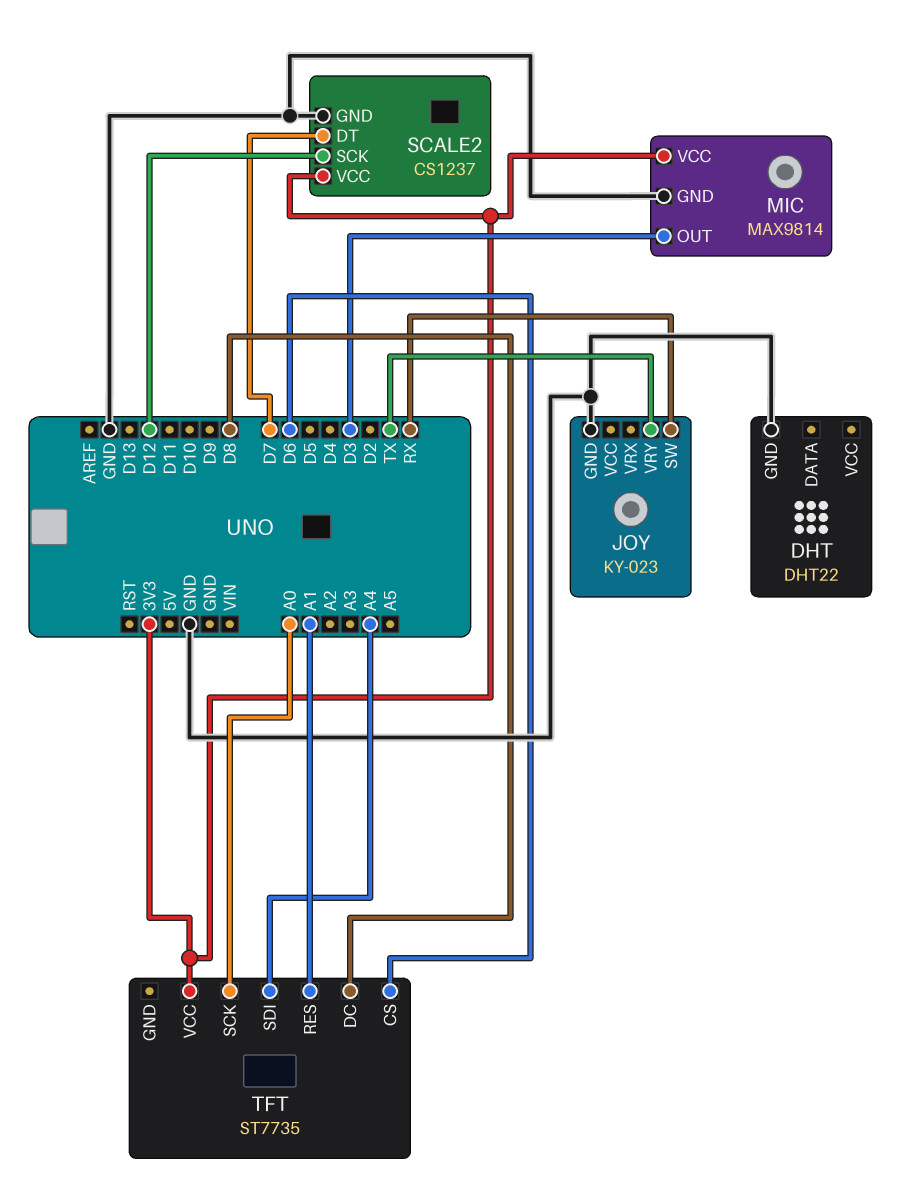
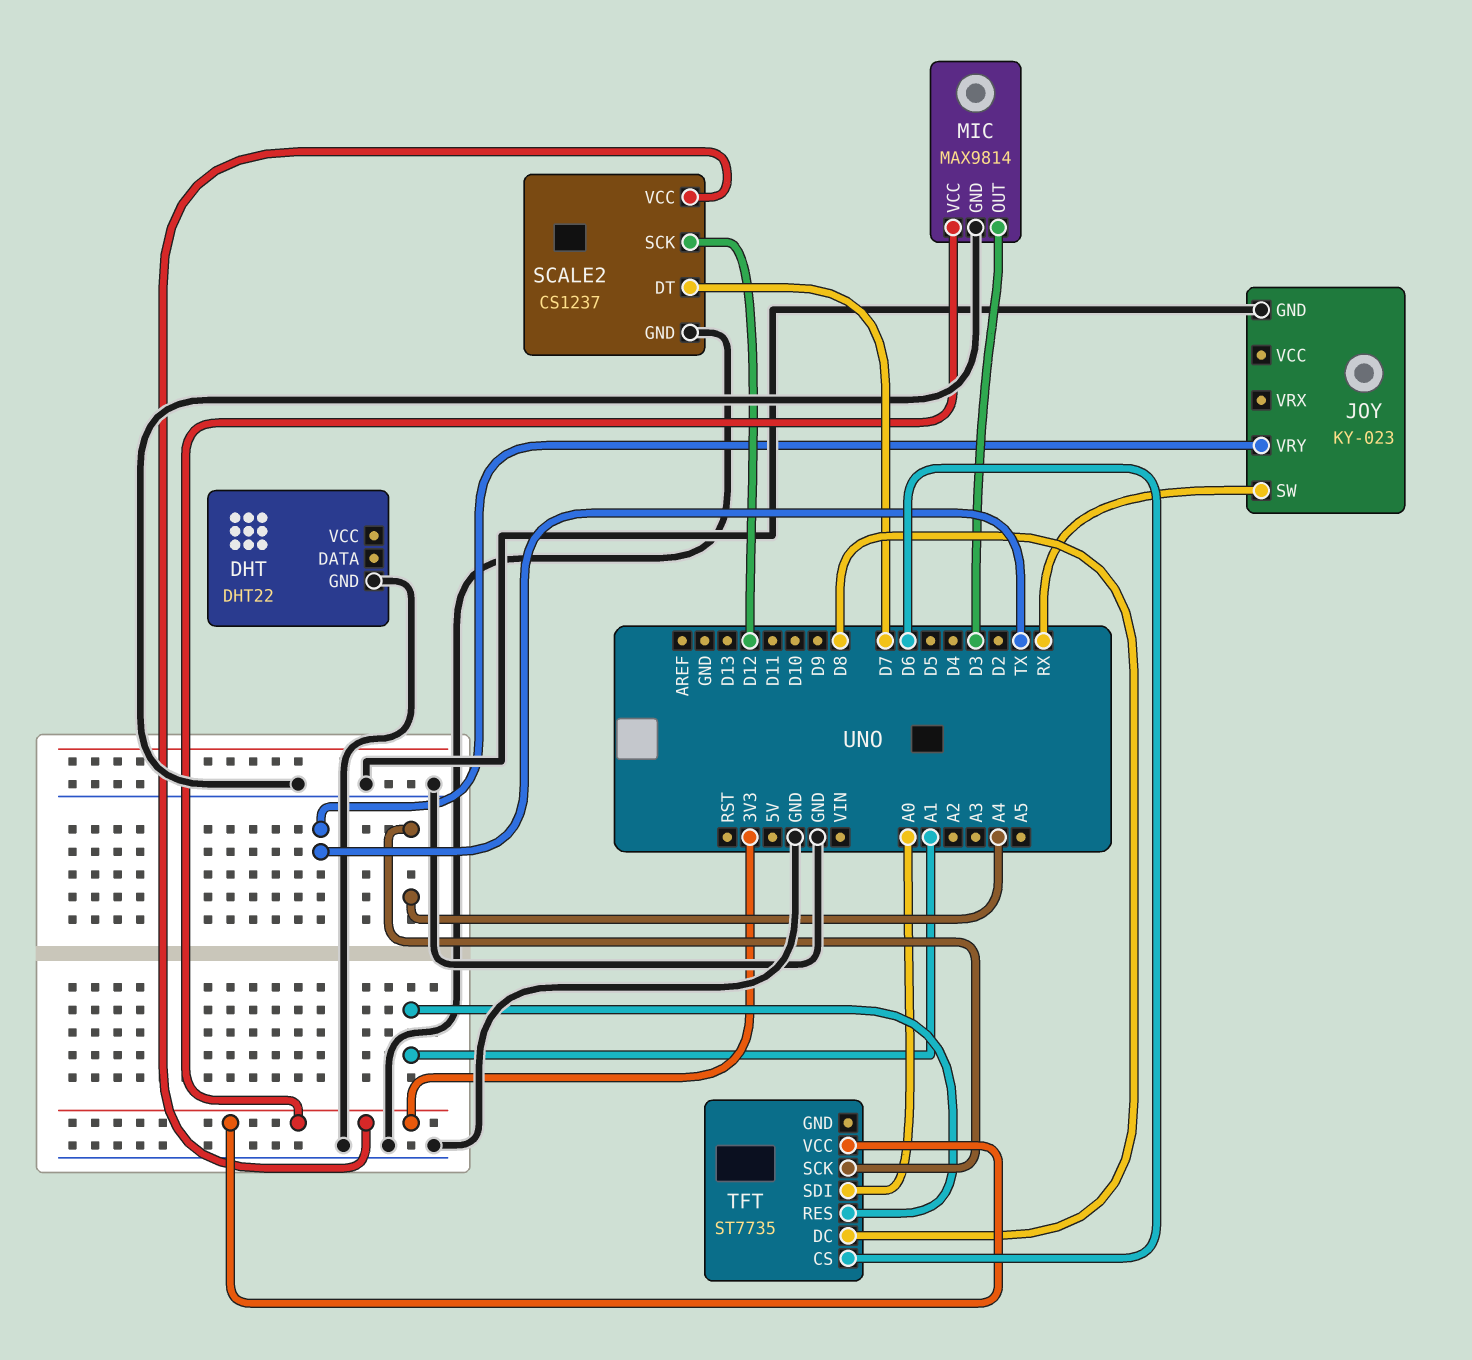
TFT pin SCK: A0 -> A4
TFT pin SDI: A4 -> A0

